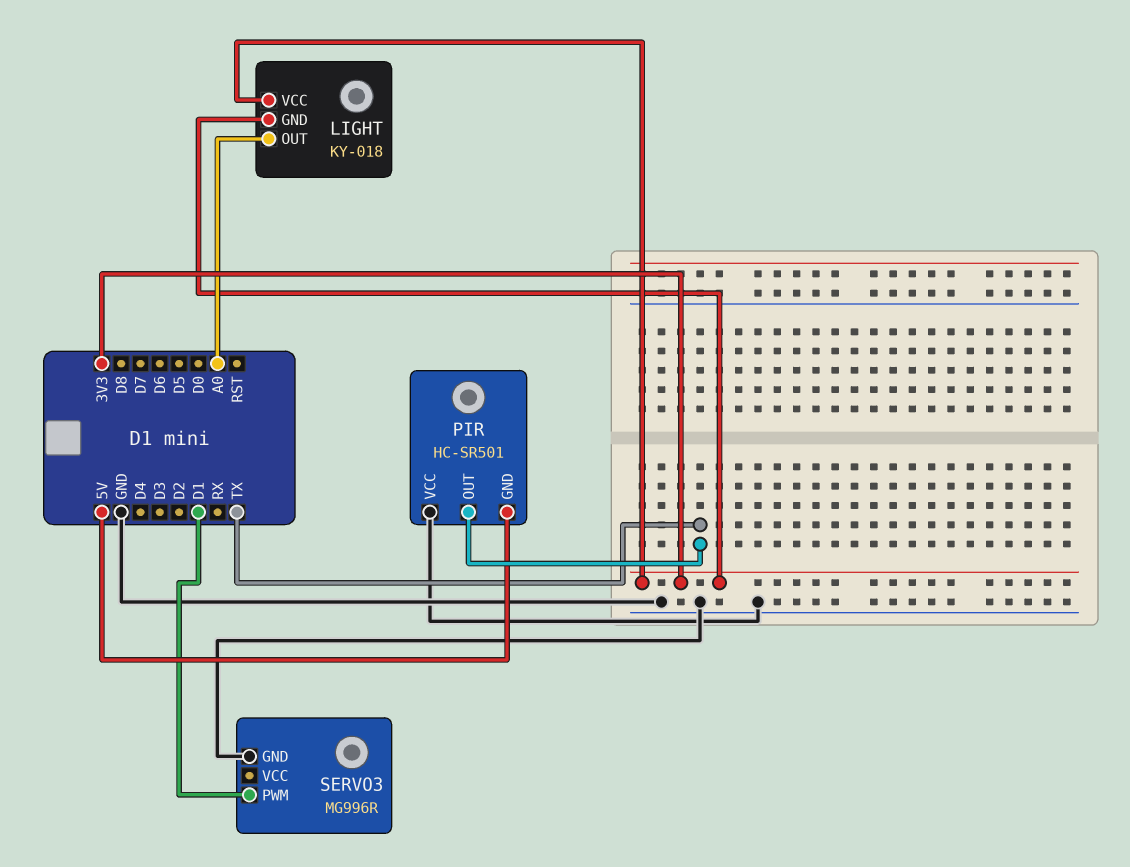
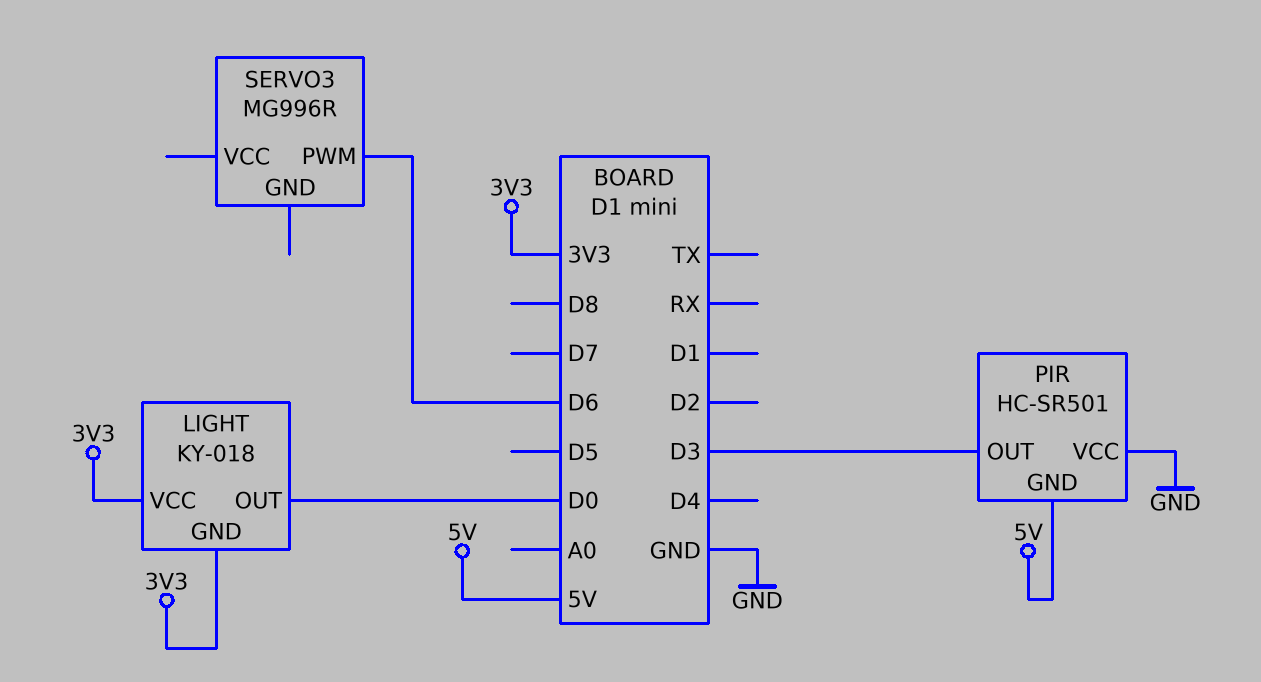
LIGHT pin OUT: A0 -> D0
PIR pin OUT: TX -> D3
SERVO3 pin GND: GND -> none
SERVO3 pin PWM: D1 -> D6

